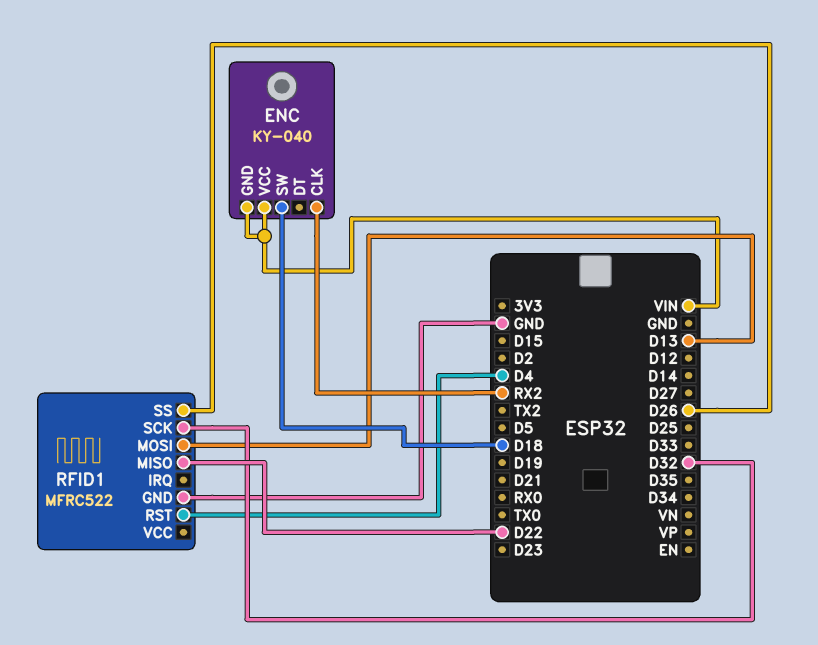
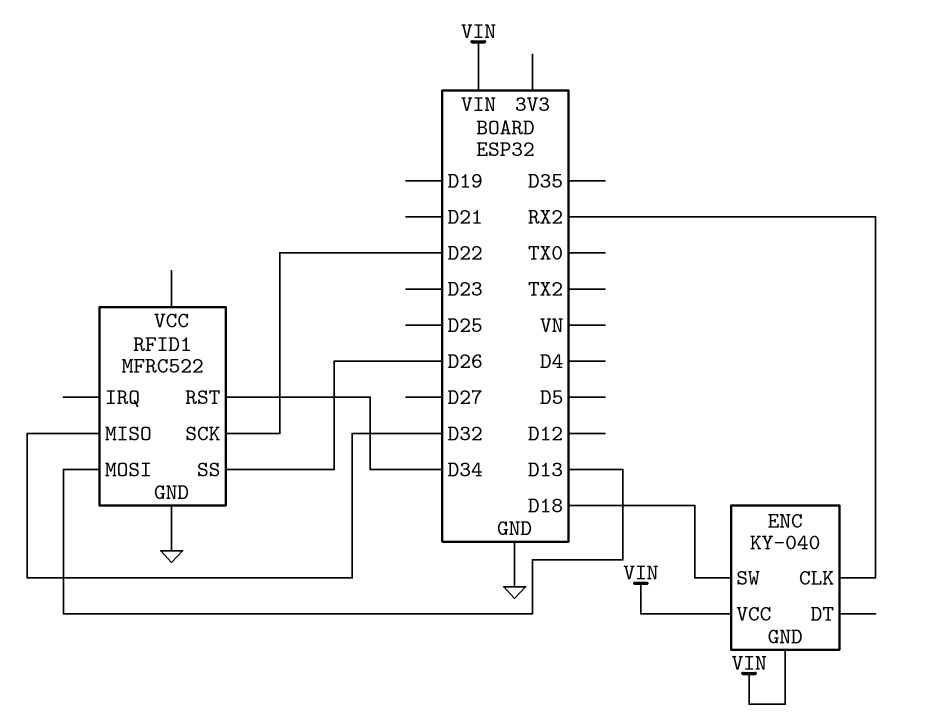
RFID1 pin MISO: D22 -> D32
RFID1 pin RST: D4 -> D34
RFID1 pin SCK: D32 -> D22

